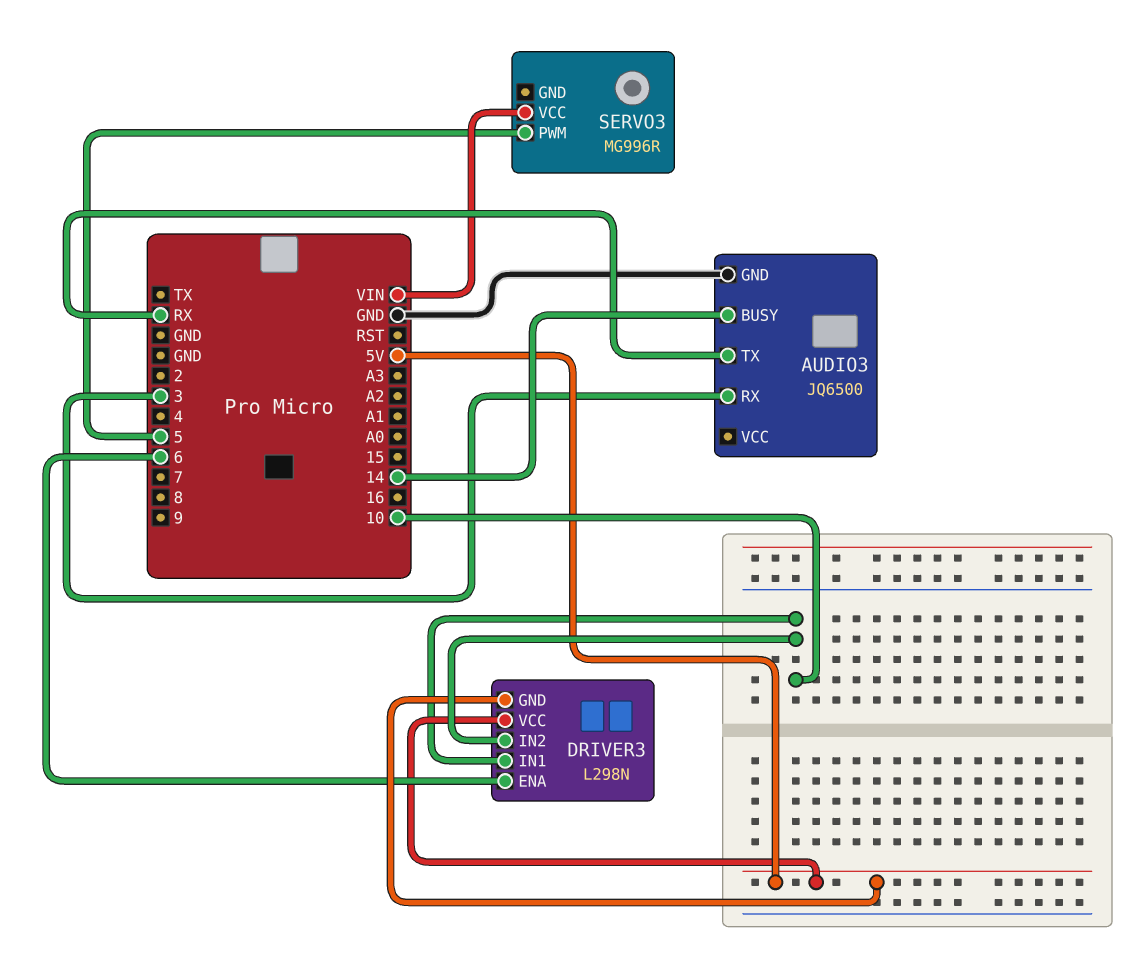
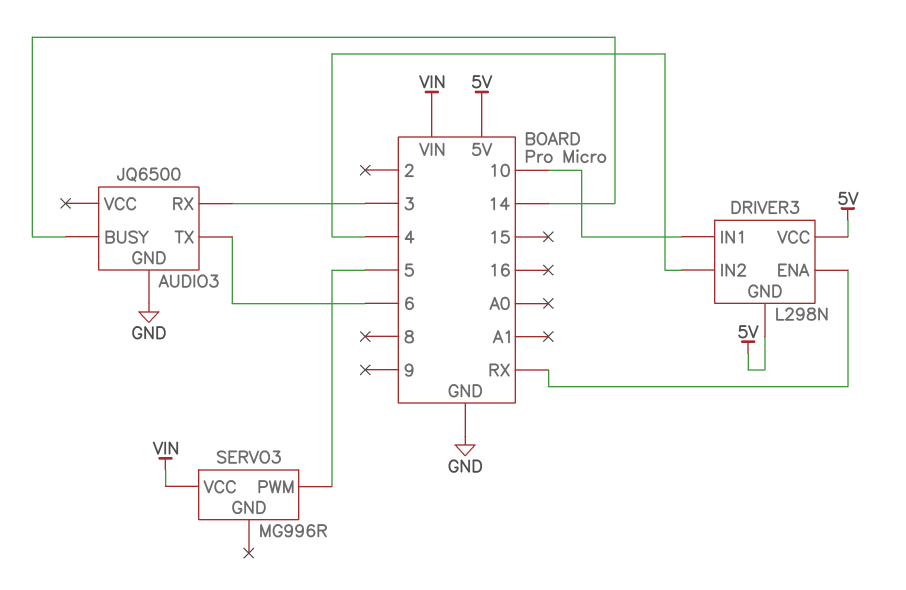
AUDIO3 pin TX: RX -> 6
DRIVER3 pin ENA: 6 -> RX
DRIVER3 pin IN2: 10 -> 4

